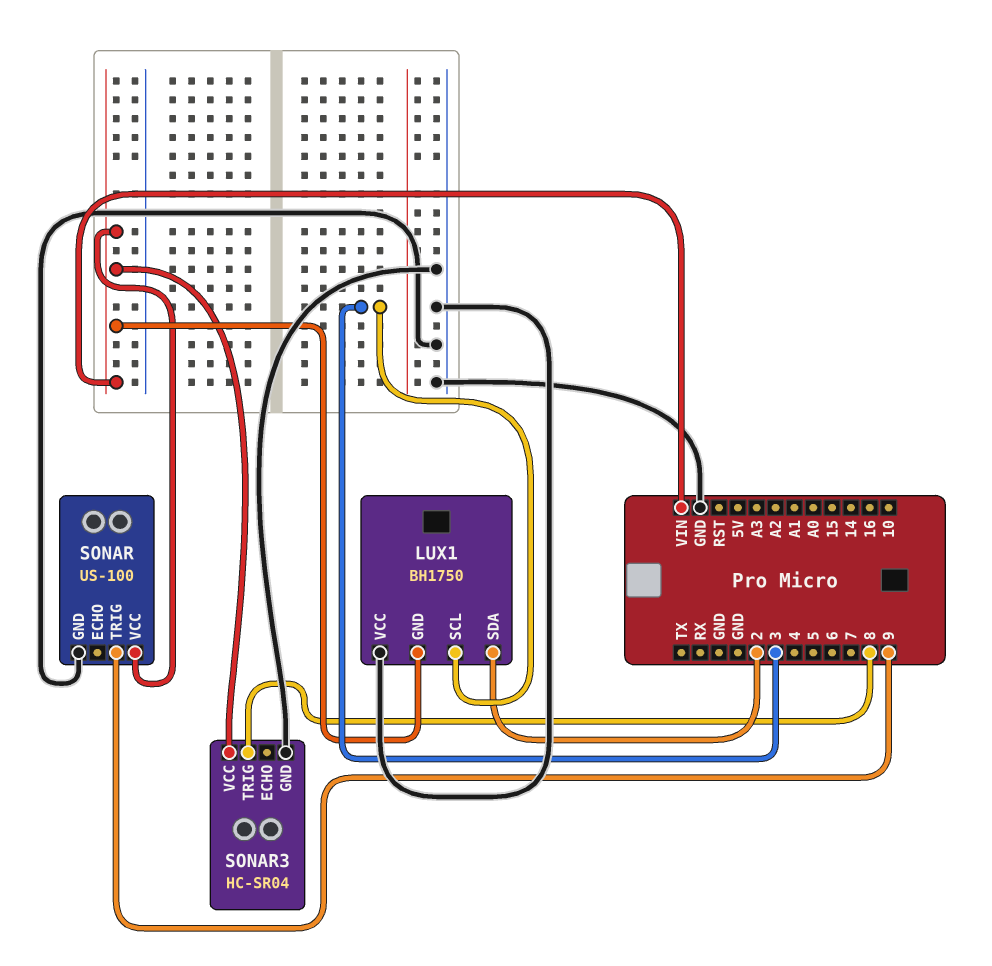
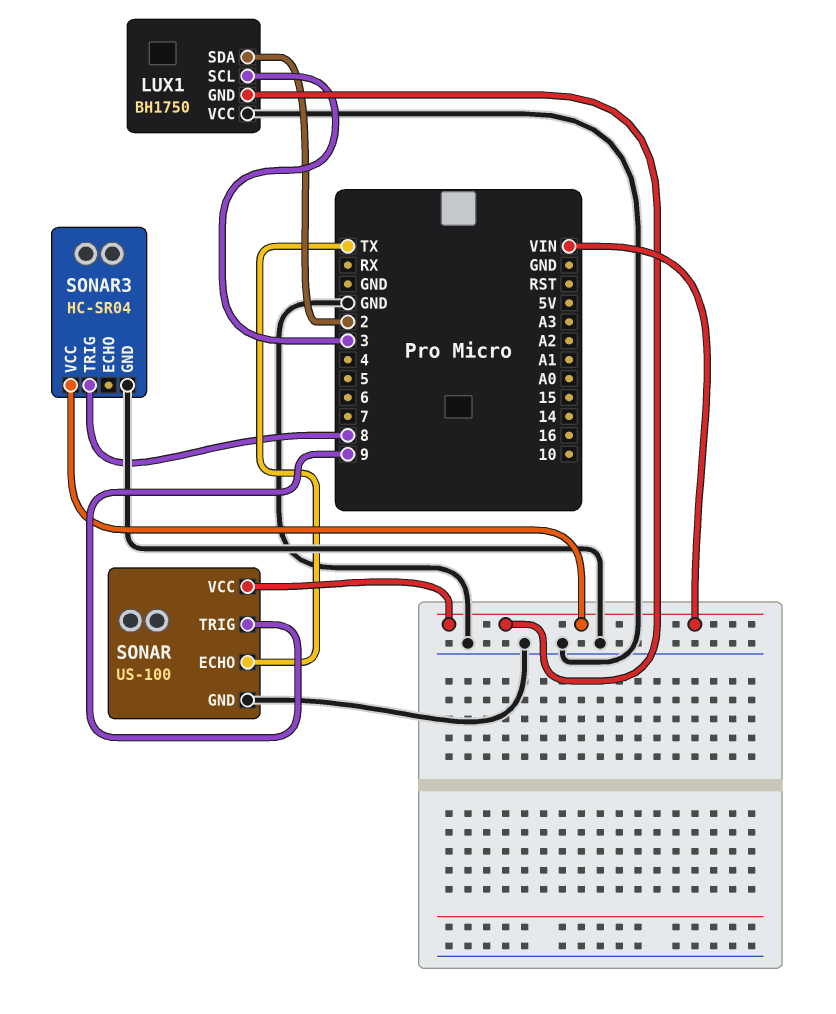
SONAR pin ECHO: none -> TX

